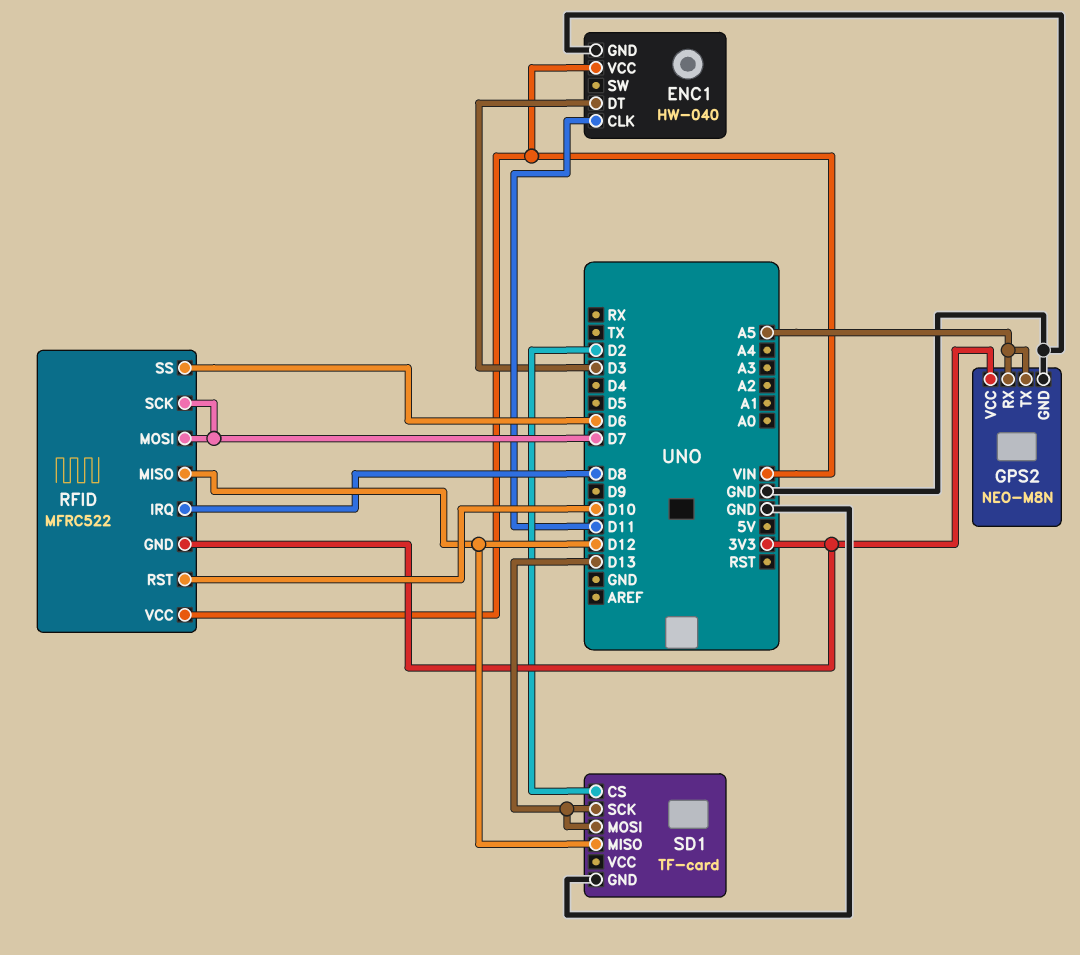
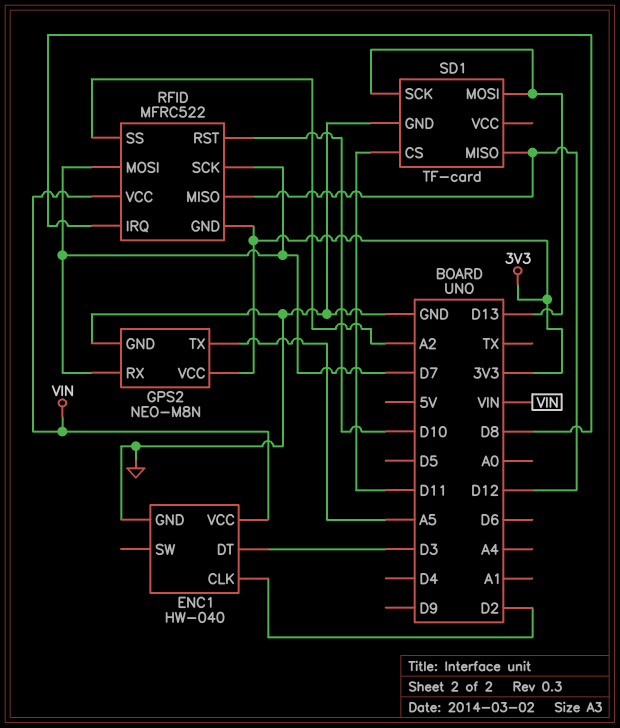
ENC1 pin CLK: D11 -> D2
GPS2 pin RX: A5 -> D7
RFID pin SS: D6 -> A2
SD1 pin CS: D2 -> D11

